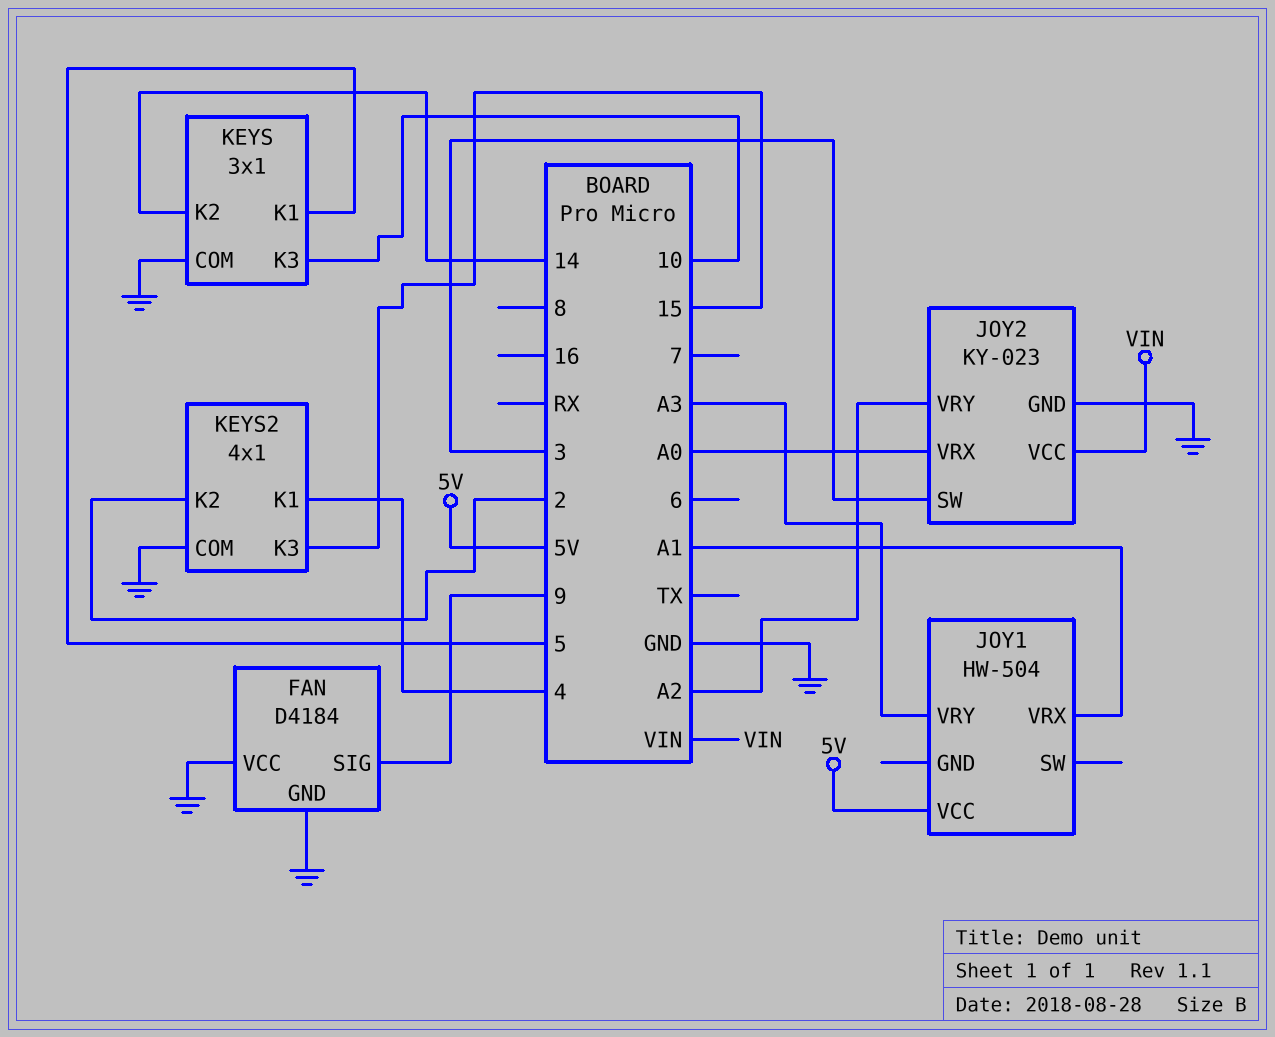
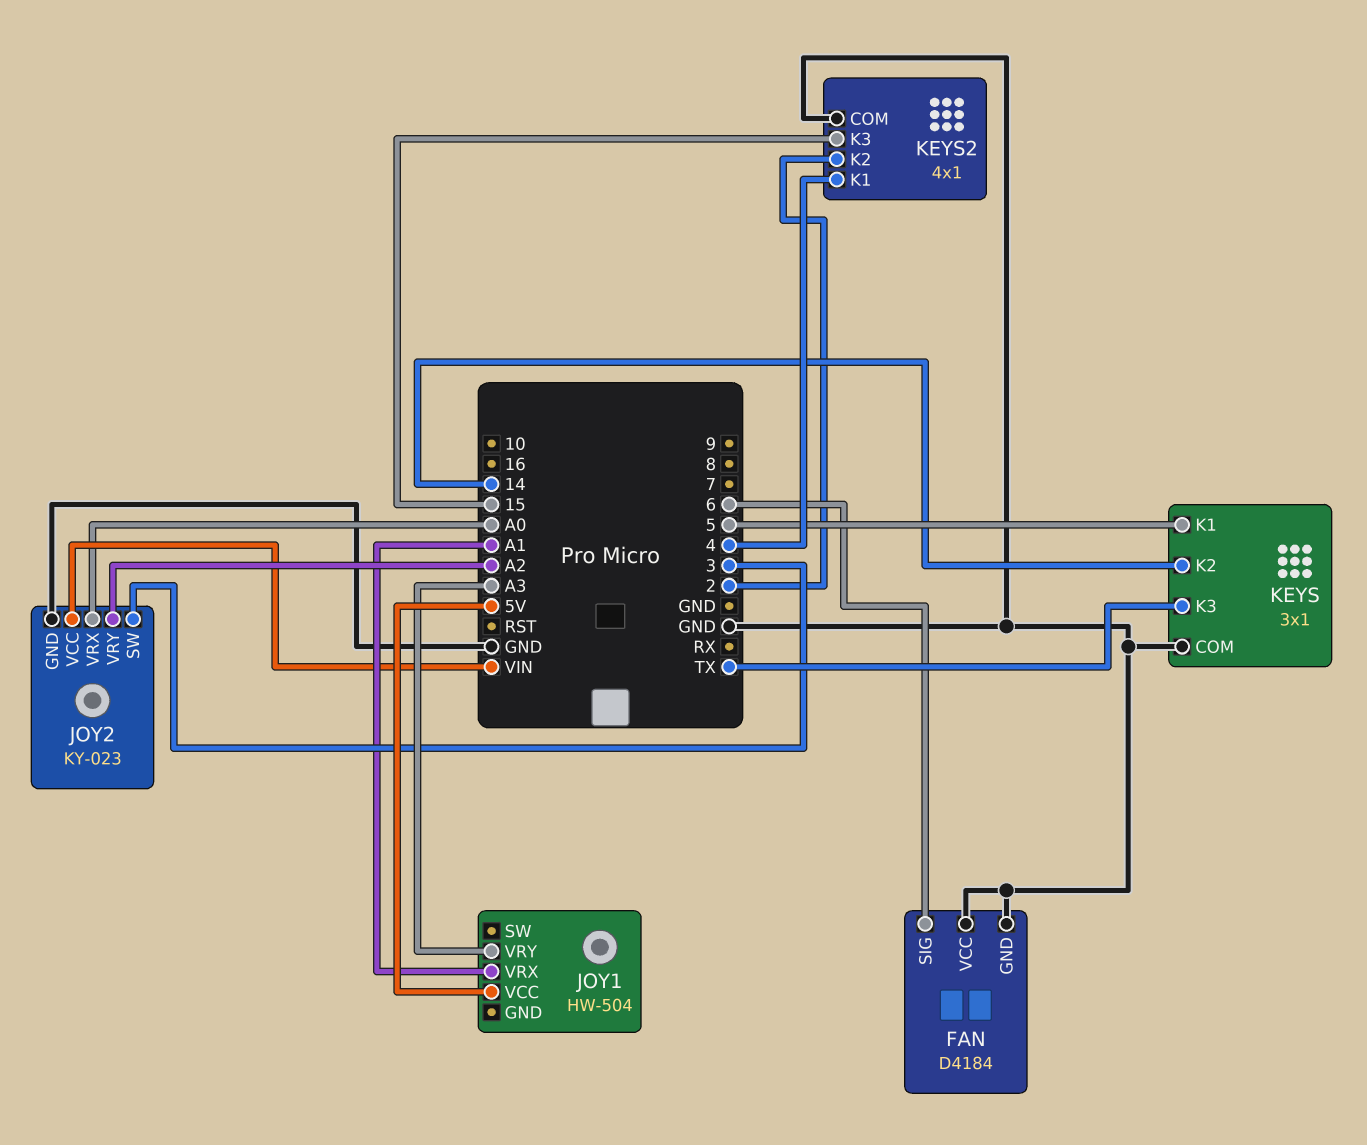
FAN pin SIG: 9 -> 6
KEYS pin K3: 10 -> TX

